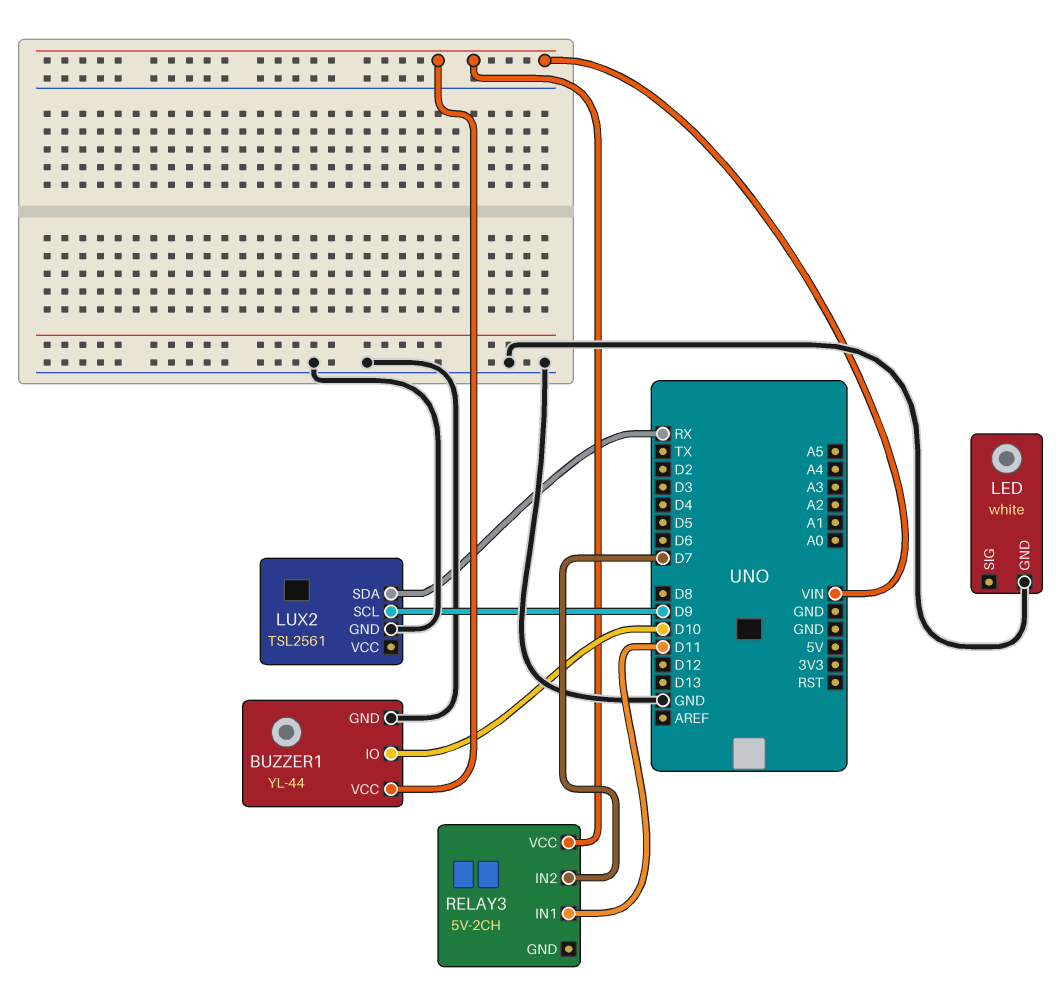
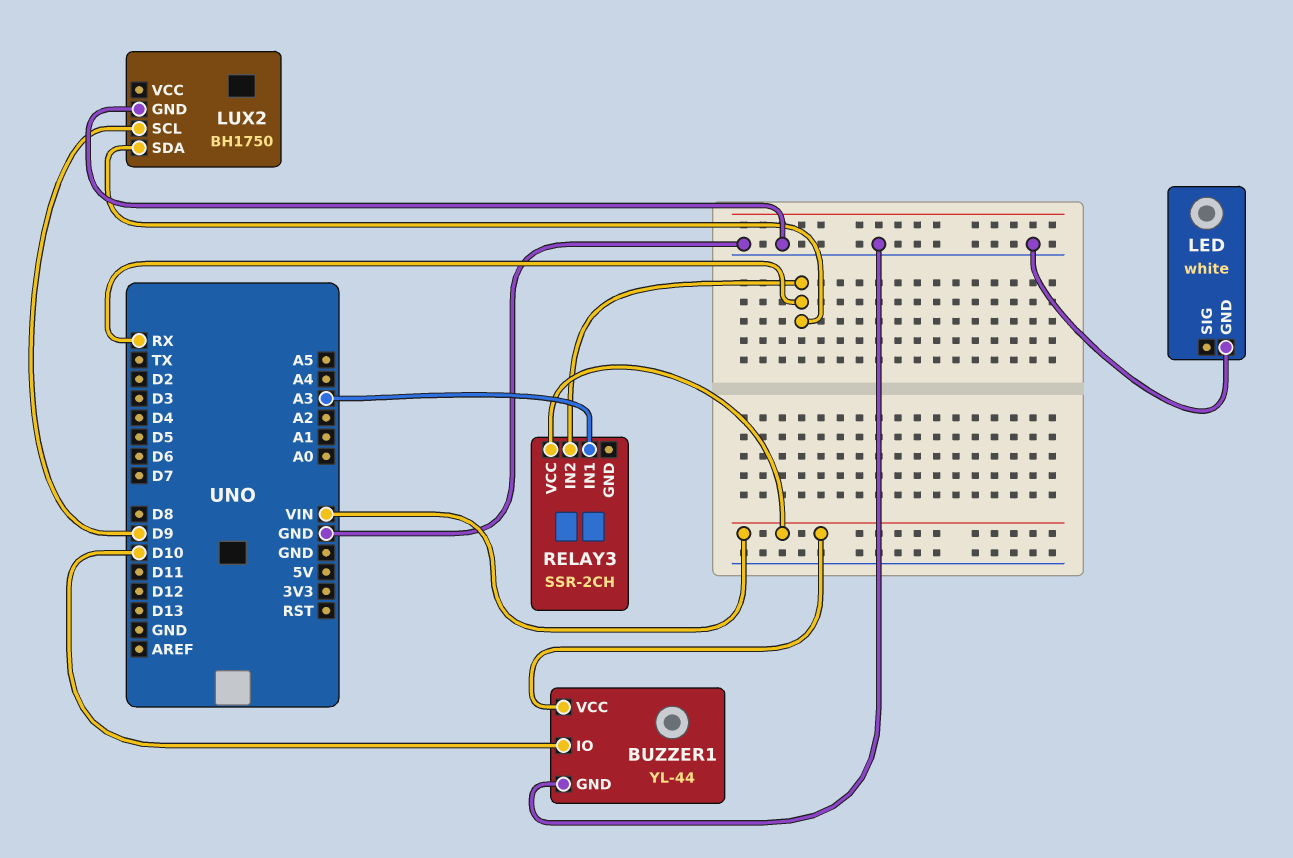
LUX2: TSL2561 -> BH1750
RELAY3: 5V-2CH -> SSR-2CH
RELAY3 pin IN1: D11 -> A3
RELAY3 pin IN2: D7 -> RX

